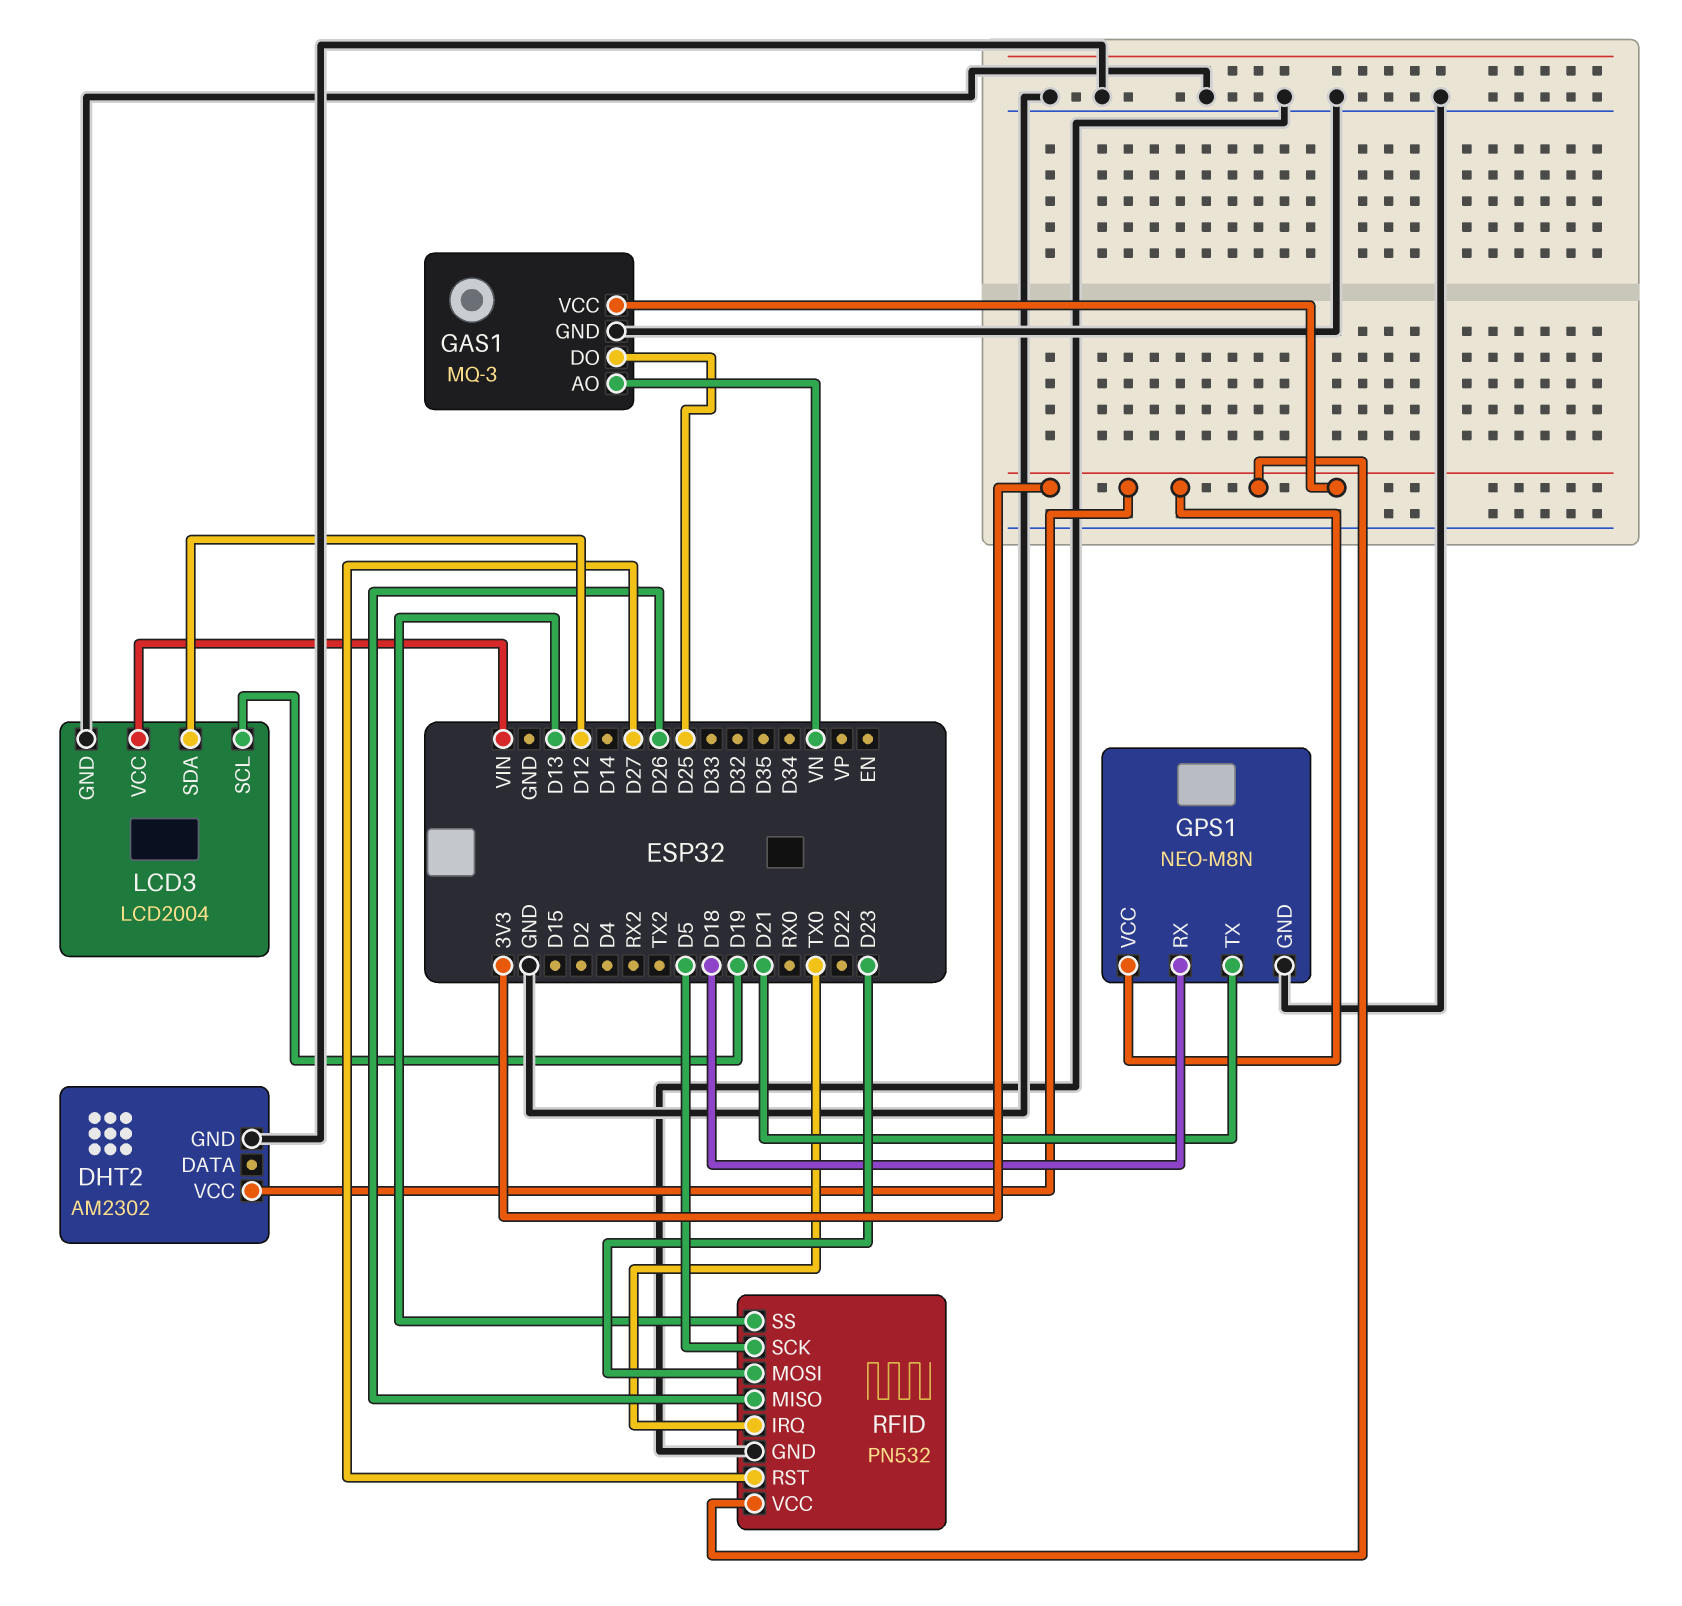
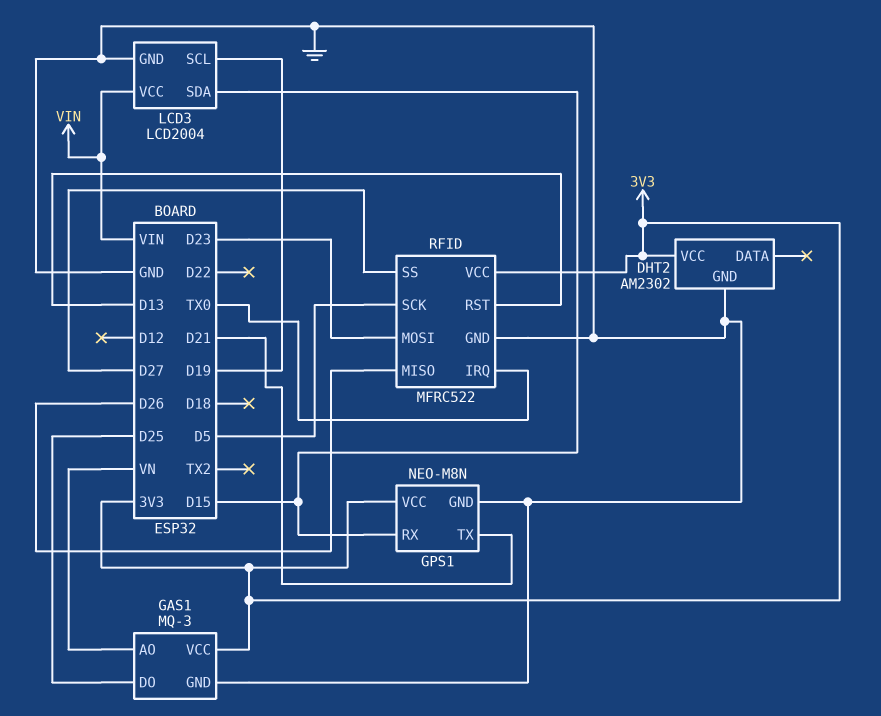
GPS1 pin RX: D18 -> D15
LCD3 pin SDA: D12 -> D15
RFID: PN532 -> MFRC522
RFID pin RST: D27 -> D13
RFID pin SS: D13 -> D27

